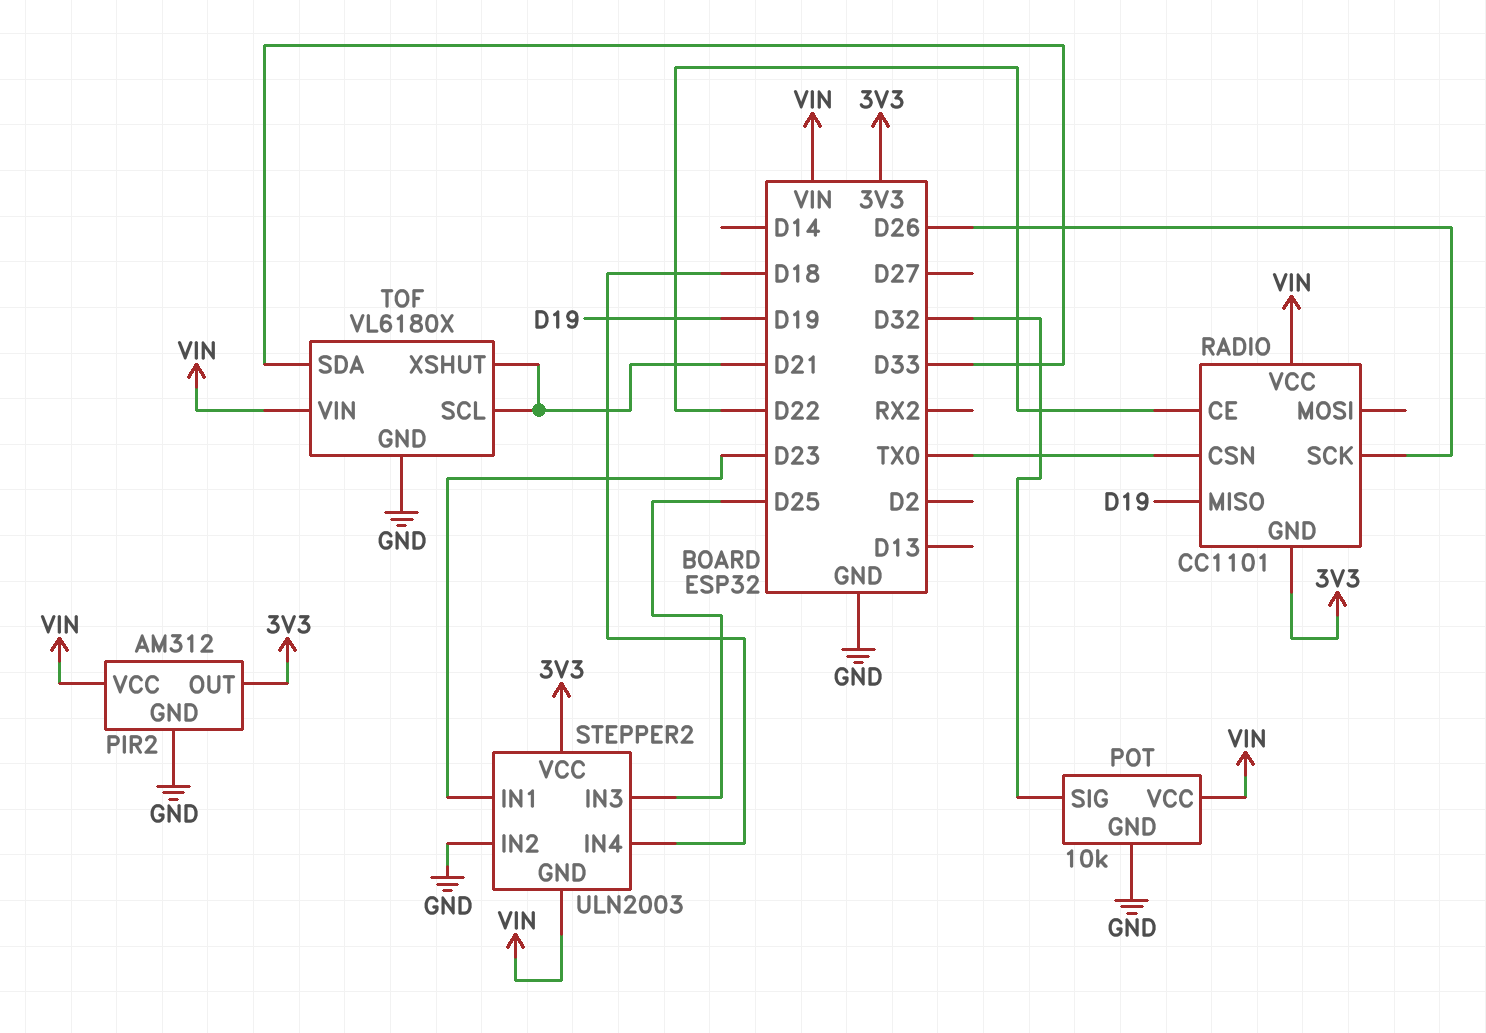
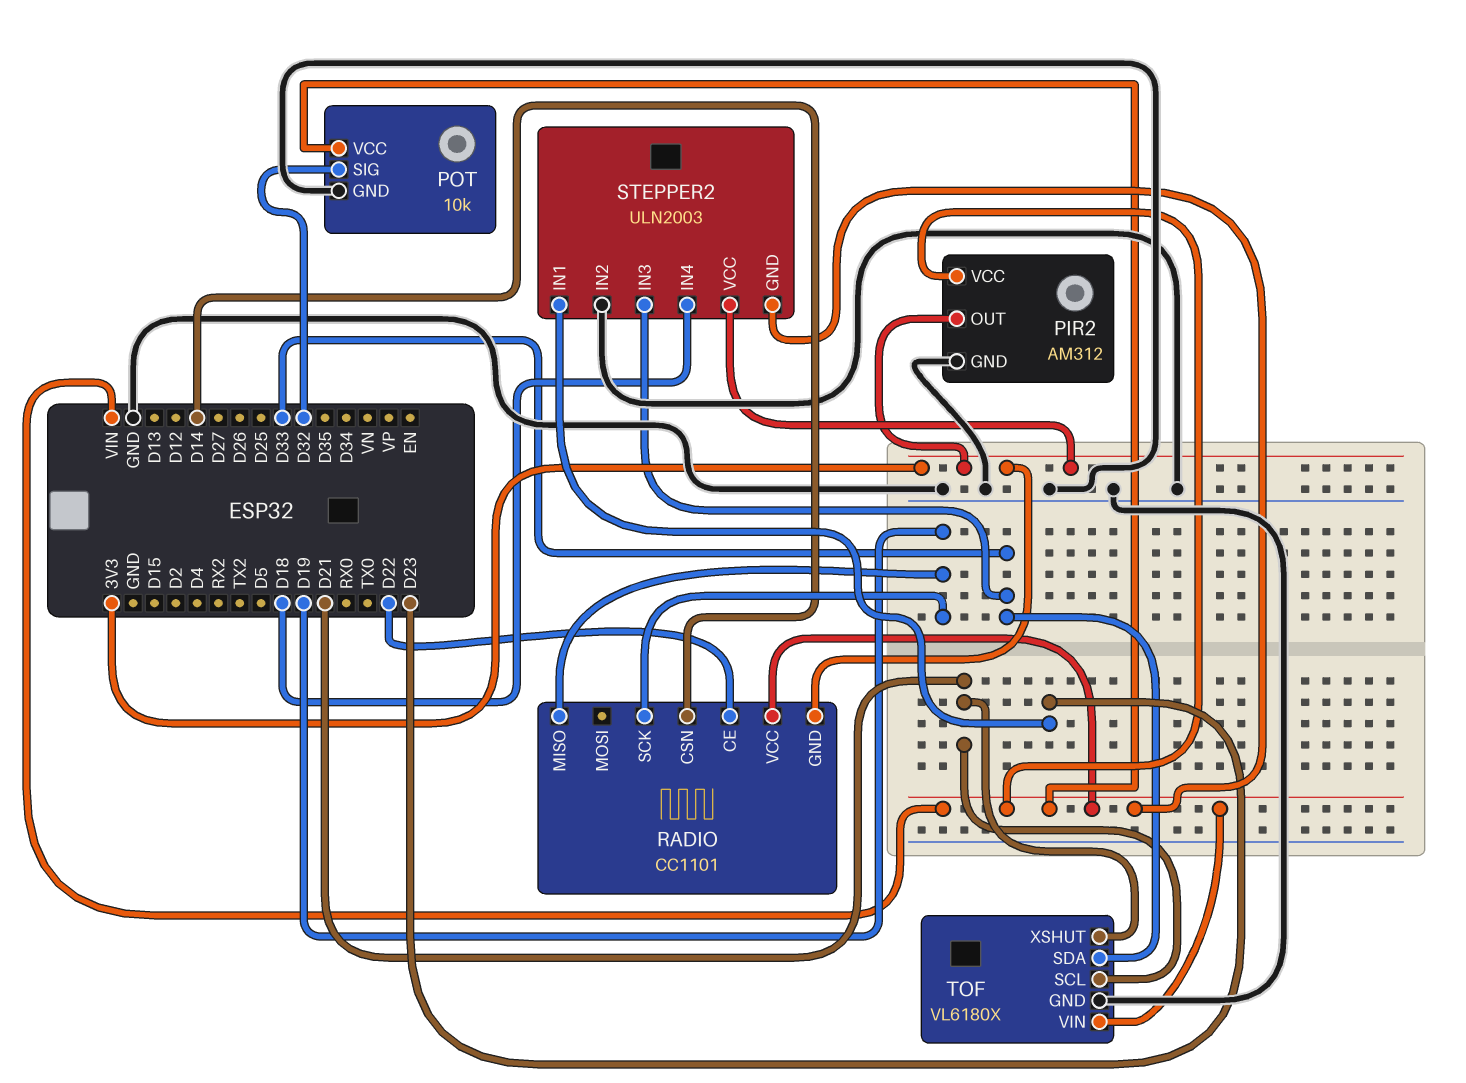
RADIO pin CSN: TX0 -> D14
RADIO pin SCK: D26 -> D19
STEPPER2 pin IN3: D25 -> D33

